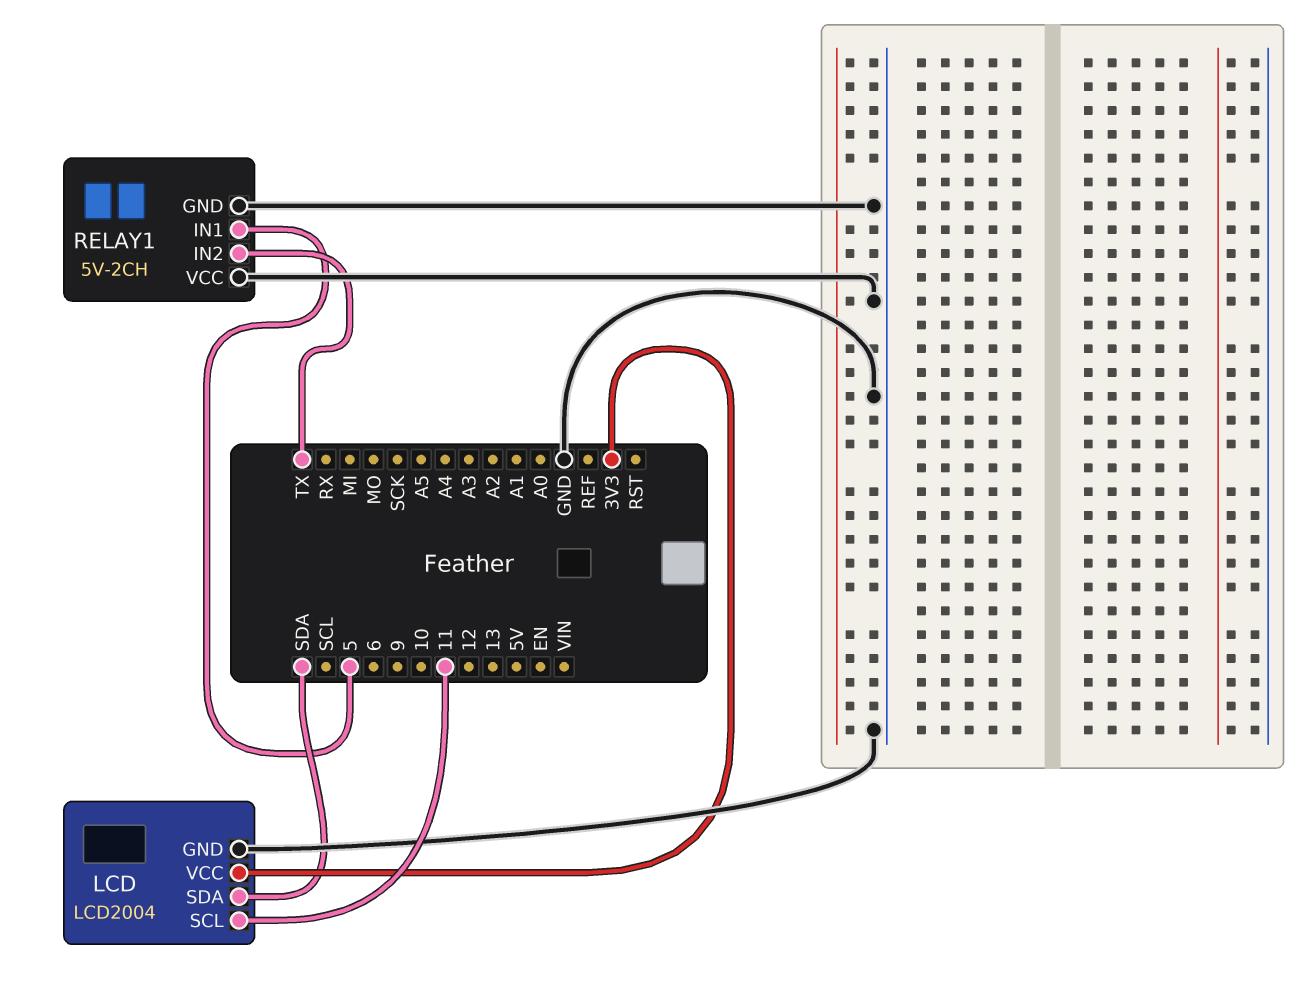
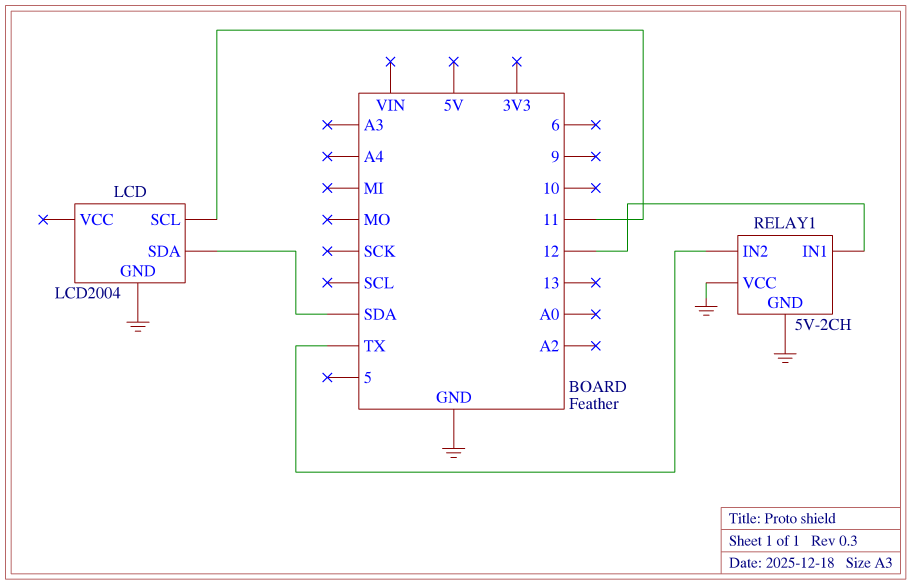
LCD pin VCC: 3V3 -> none
RELAY1 pin IN1: 5 -> 12

